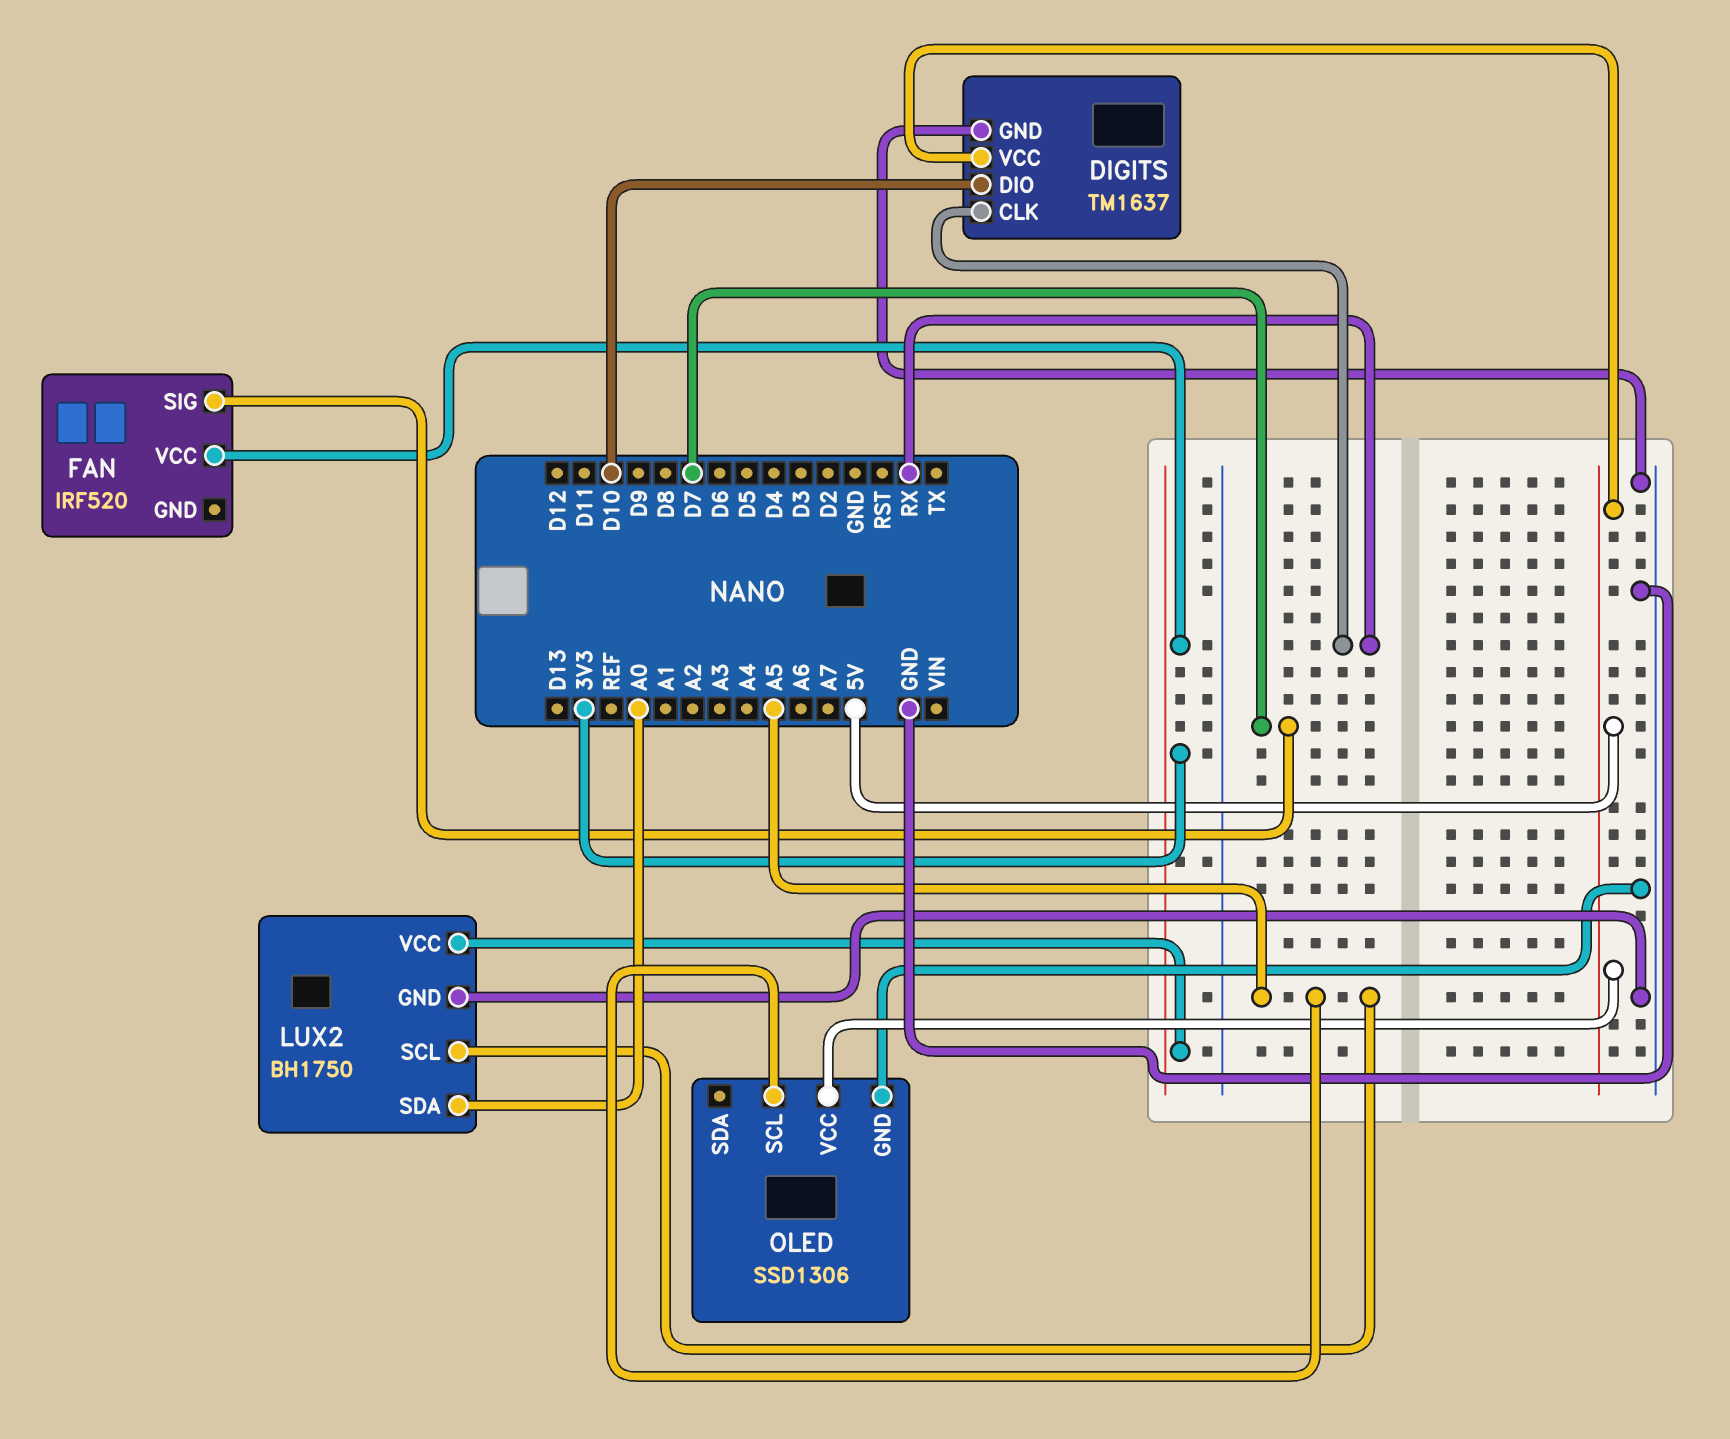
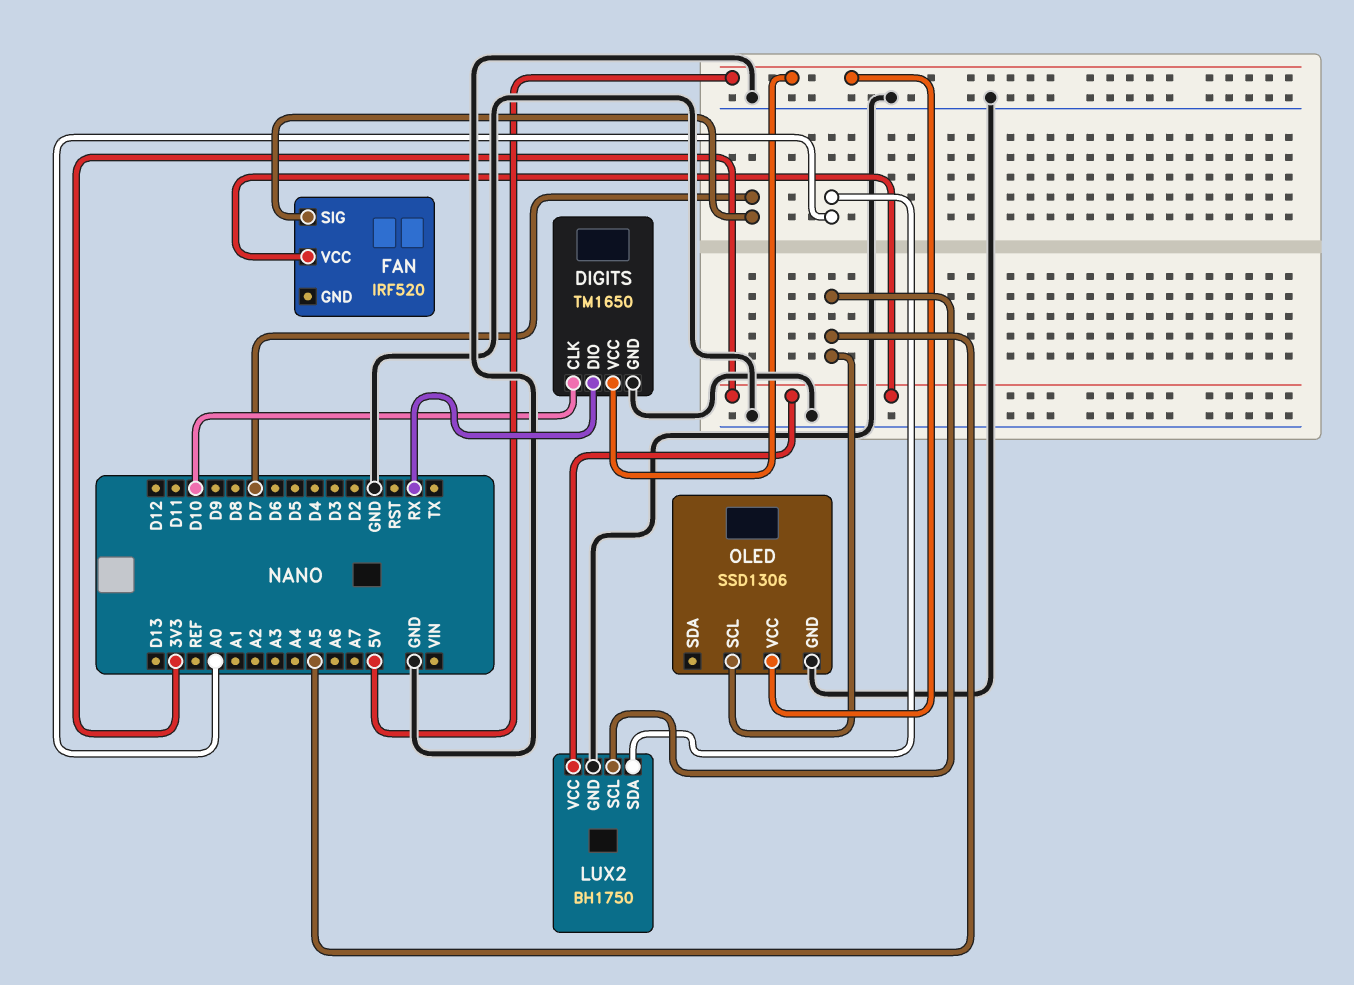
DIGITS: TM1637 -> TM1650
DIGITS pin CLK: RX -> D10
DIGITS pin DIO: D10 -> RX

